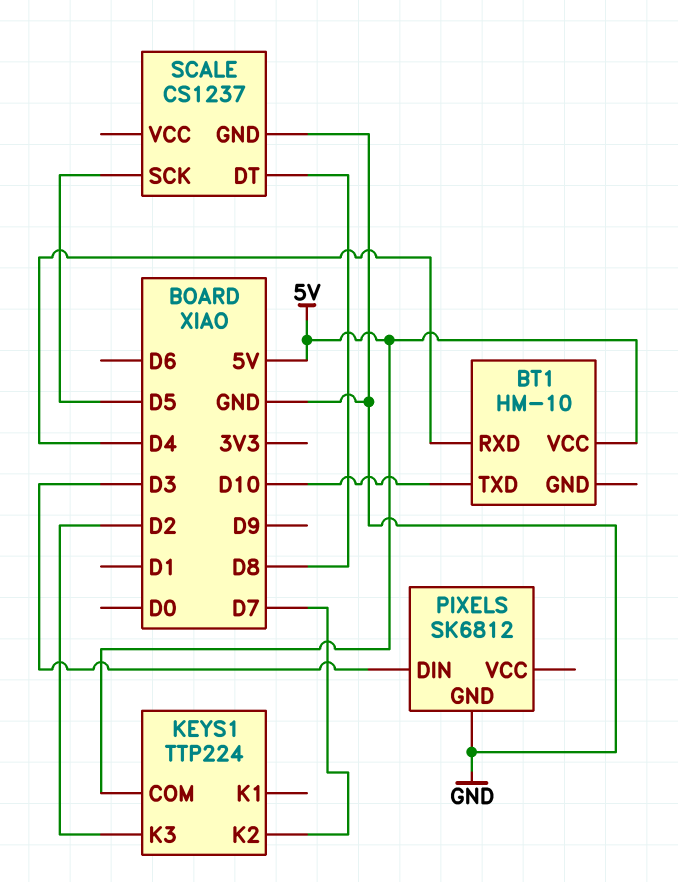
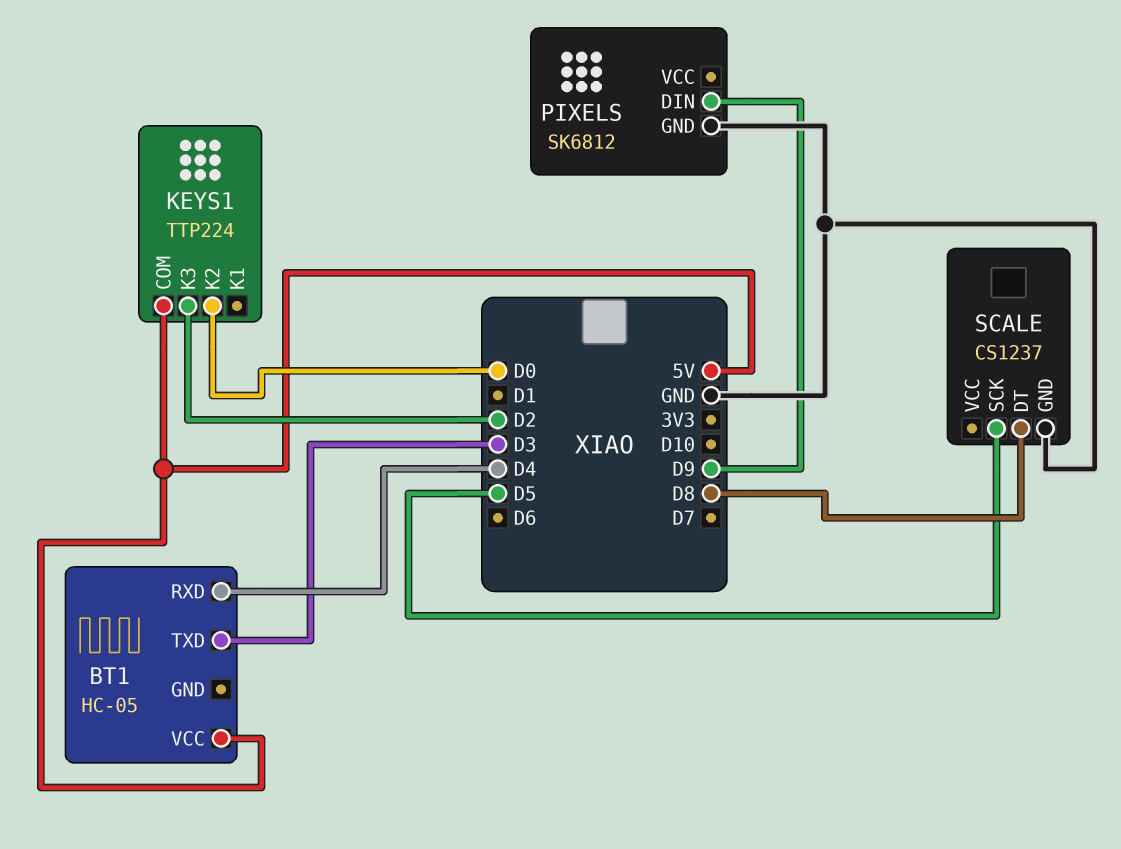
BT1: HM-10 -> HC-05
BT1 pin TXD: D10 -> D3
KEYS1 pin K2: D7 -> D0
PIXELS pin DIN: D3 -> D9

